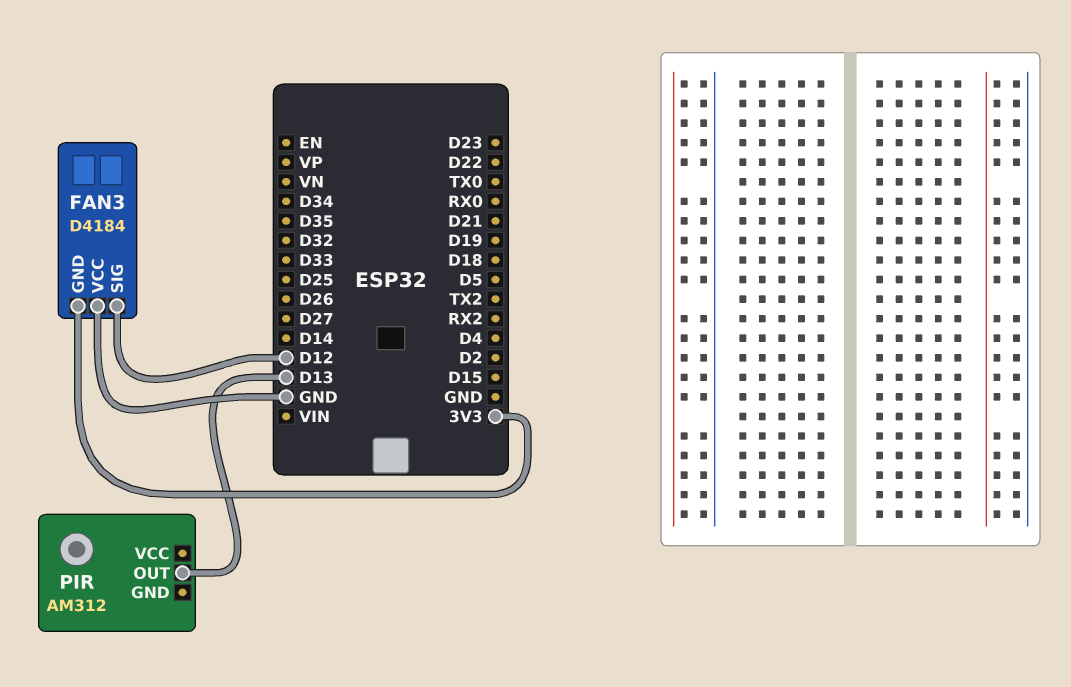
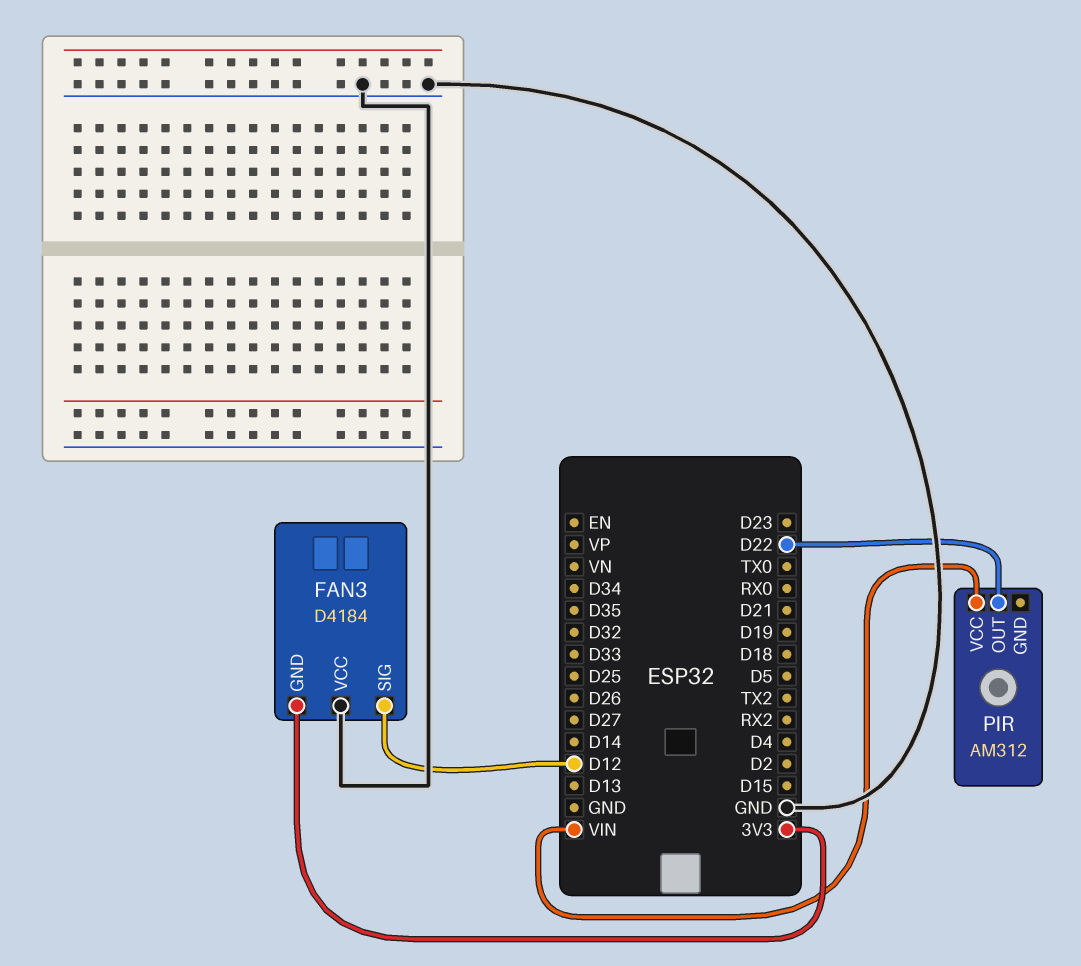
PIR pin OUT: D13 -> D22
PIR pin VCC: none -> VIN

